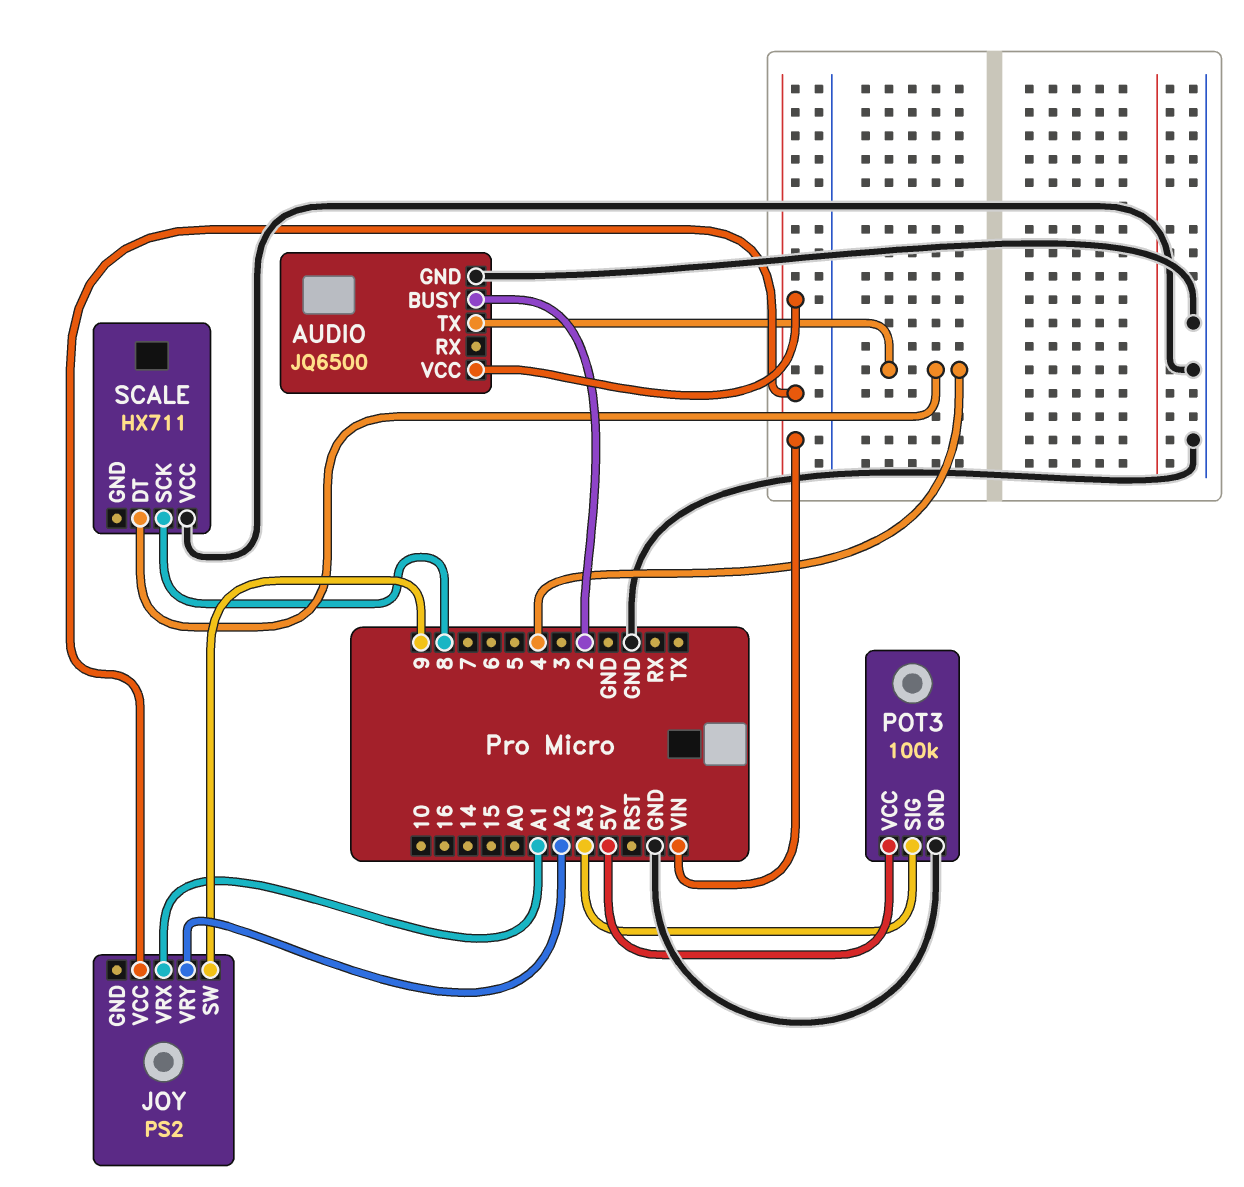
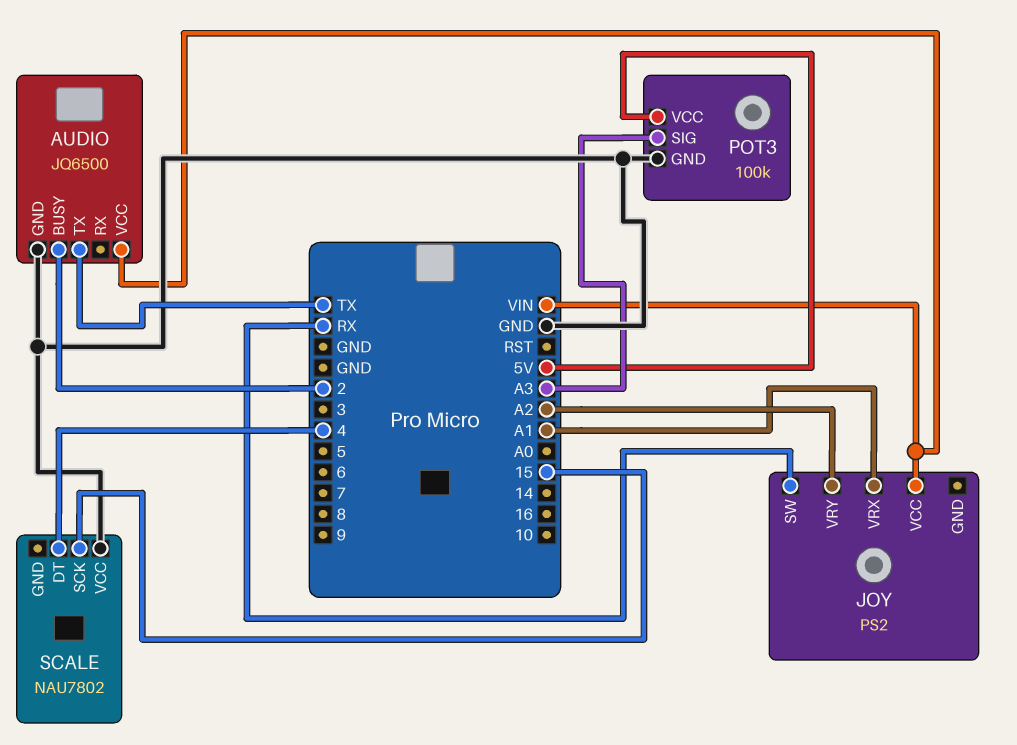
AUDIO pin TX: 4 -> TX
JOY pin SW: 9 -> RX
SCALE: HX711 -> NAU7802
SCALE pin SCK: 8 -> 15

